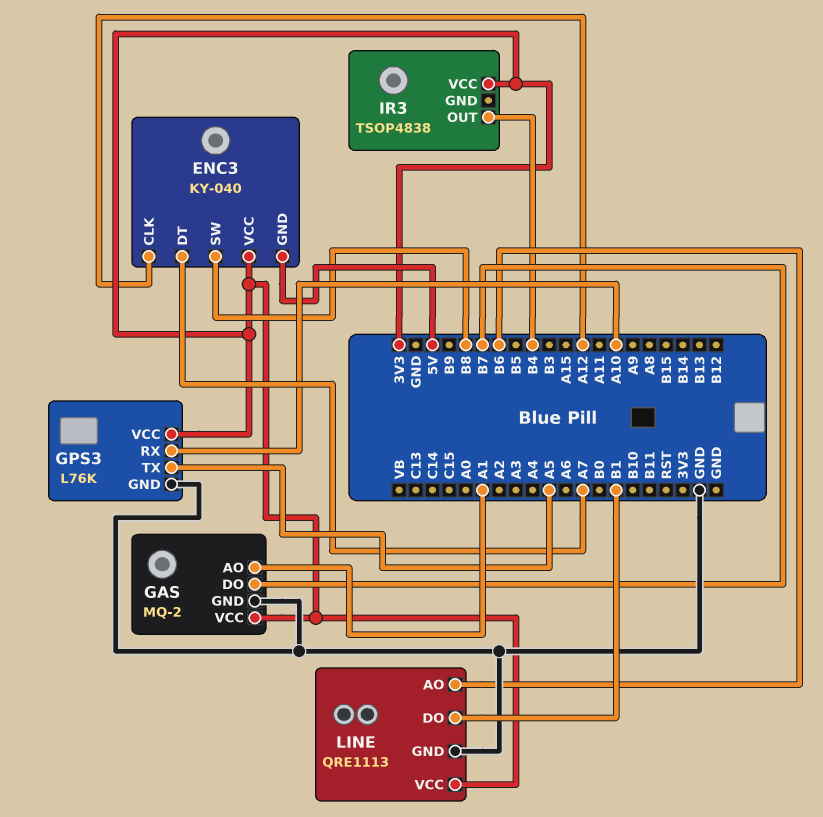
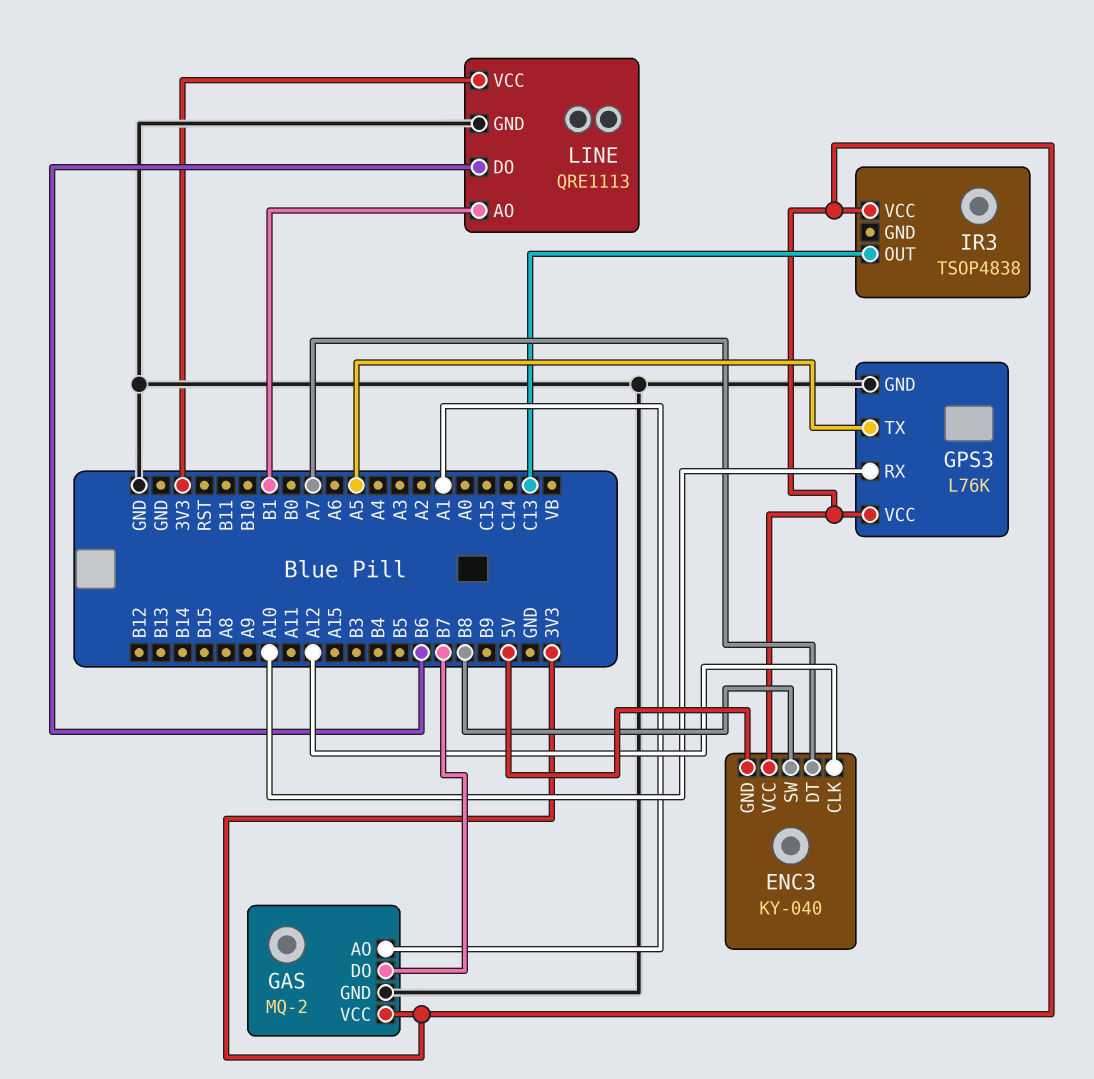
IR3 pin OUT: B4 -> C13
LINE pin AO: B6 -> B1
LINE pin DO: B1 -> B6

